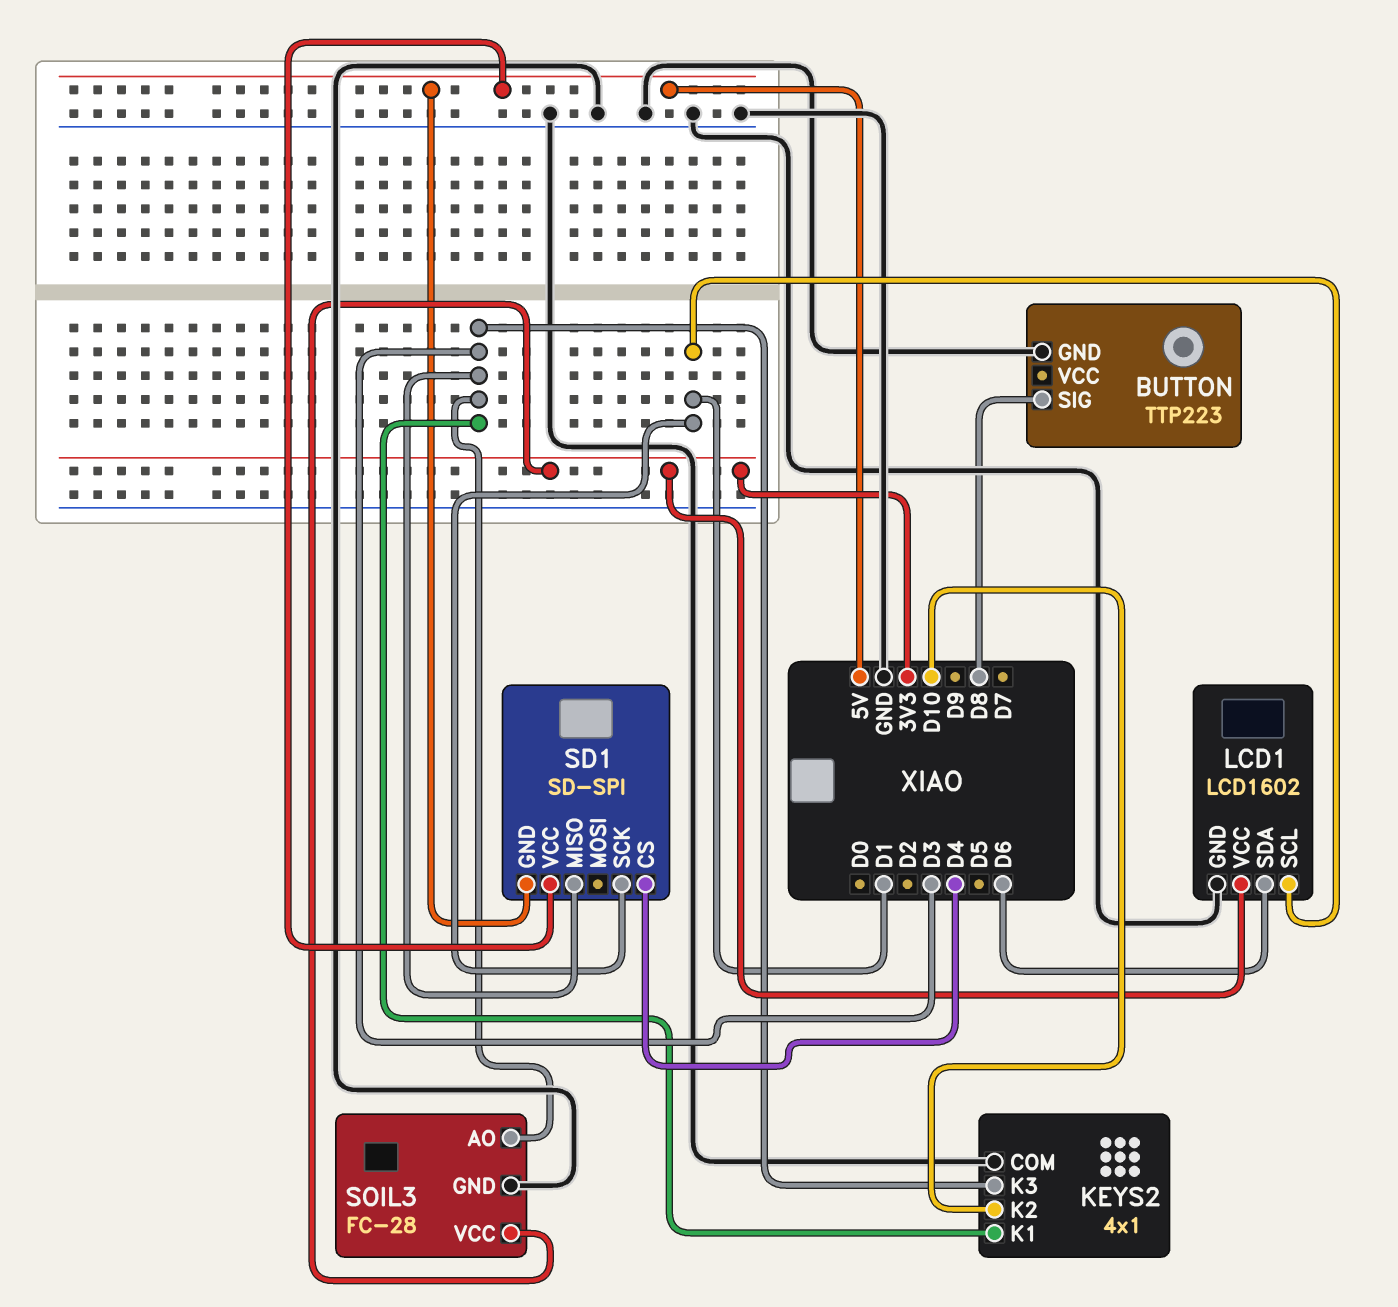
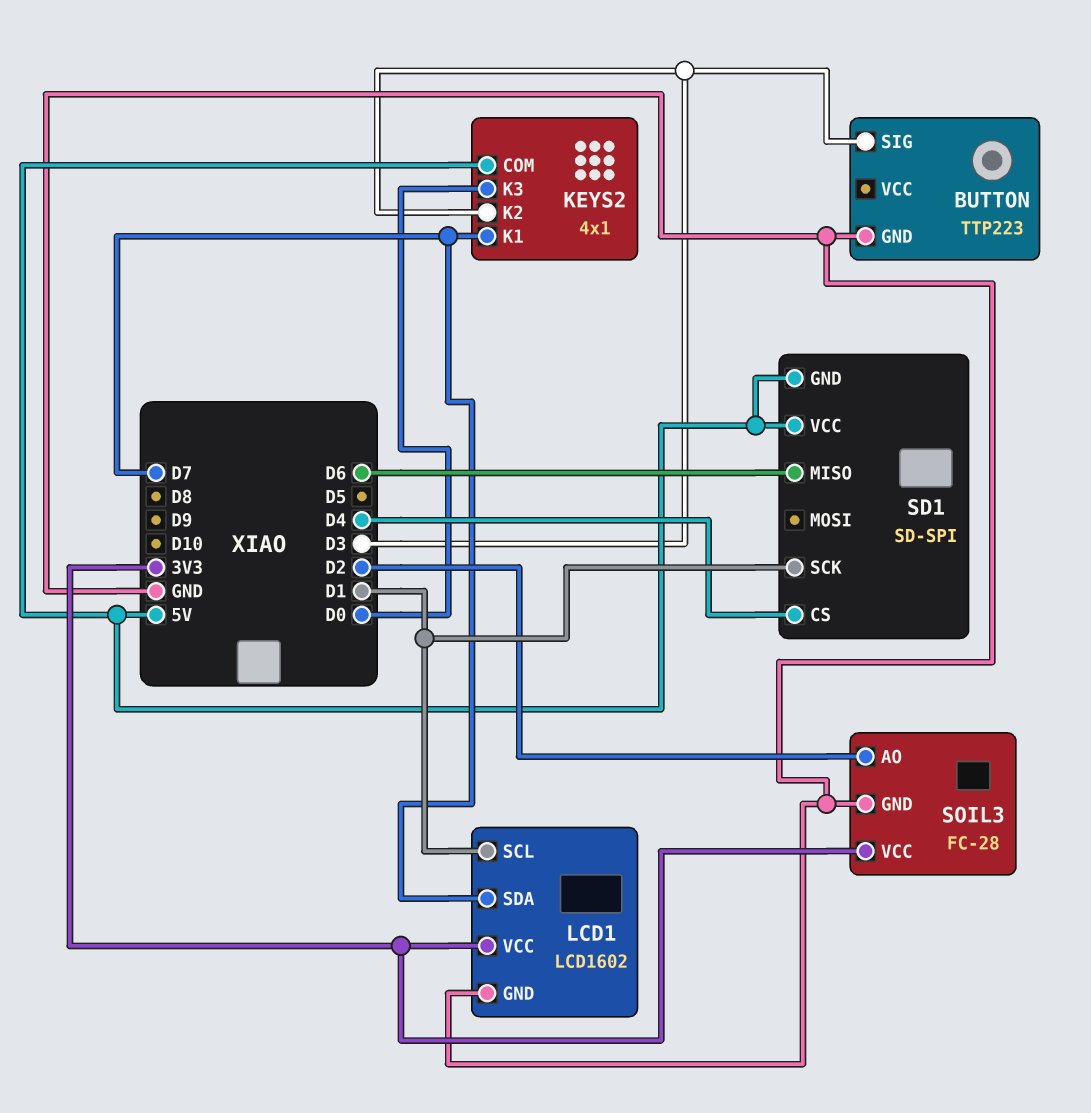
BUTTON pin SIG: D8 -> D3
KEYS2 pin COM: GND -> 5V
KEYS2 pin K1: D3 -> D7
KEYS2 pin K2: D10 -> D3
KEYS2 pin K3: D3 -> D0
LCD1 pin SDA: D6 -> D7
SD1 pin MISO: D3 -> D6
SOIL3 pin AO: D3 -> D2

